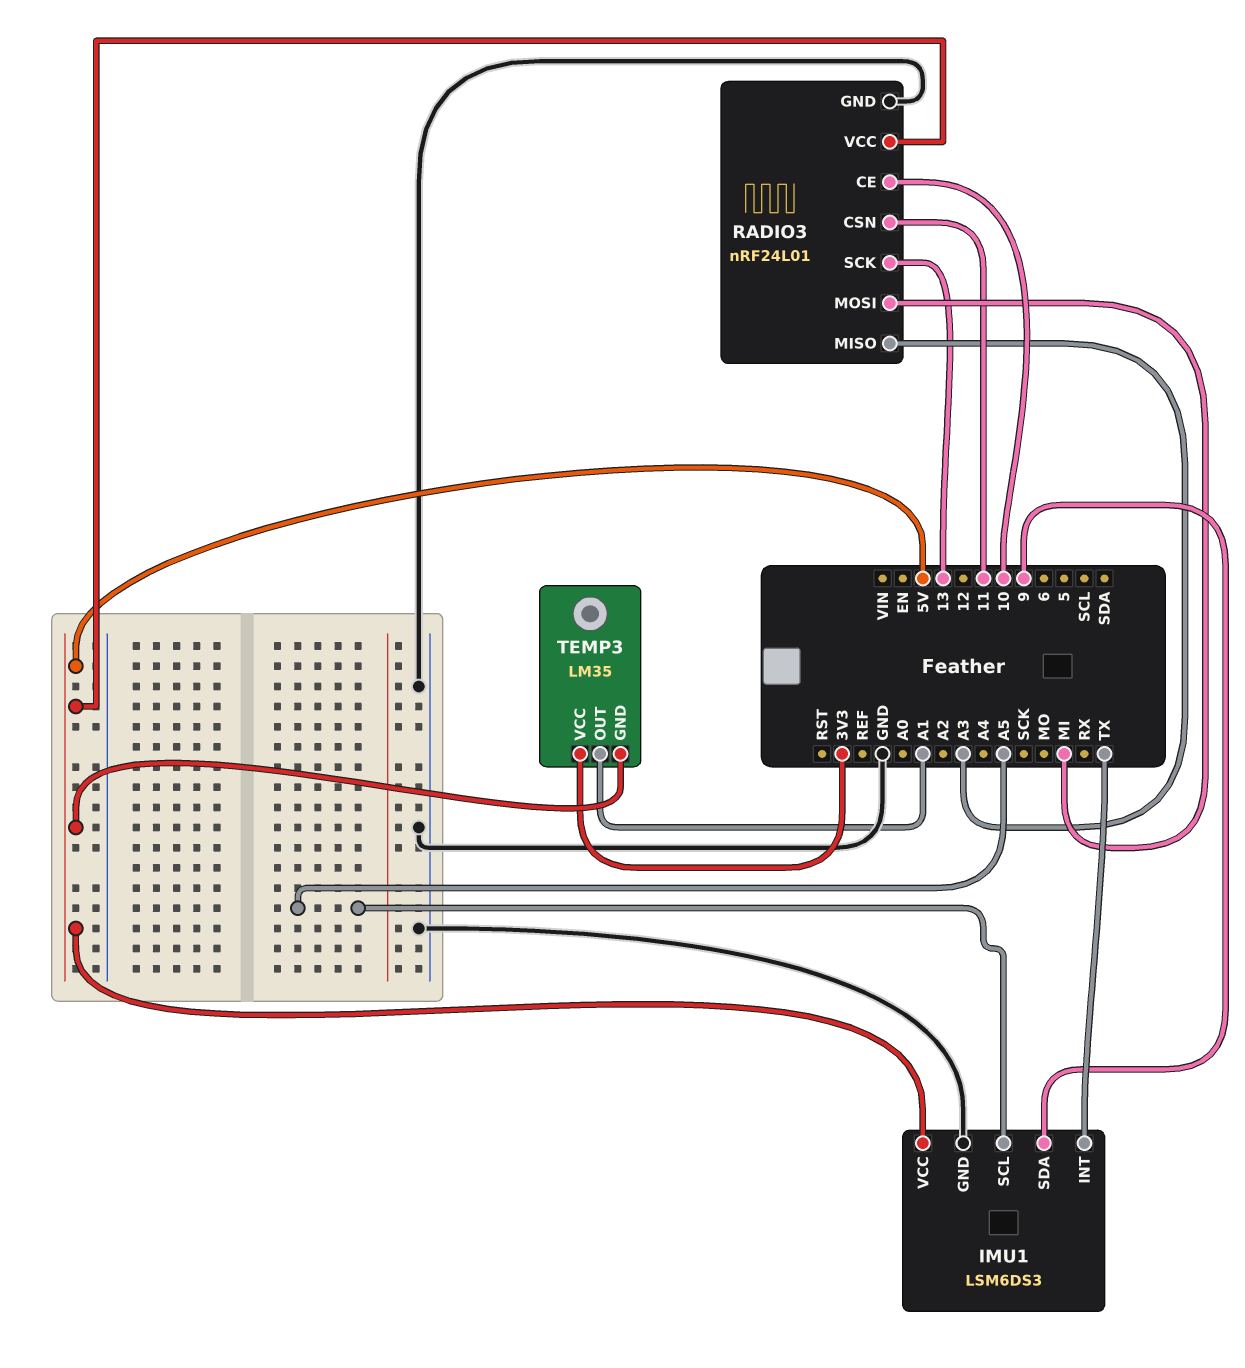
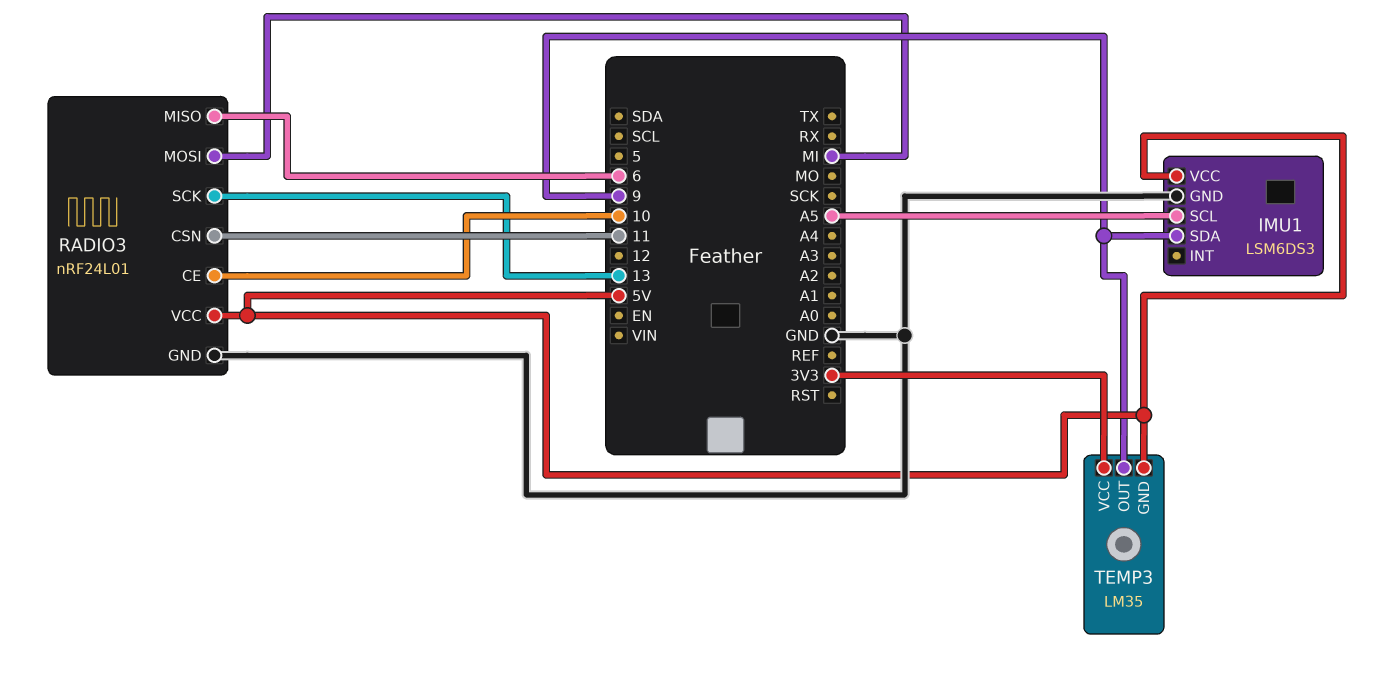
IMU1 pin INT: TX -> none
RADIO3 pin MISO: A3 -> 6
TEMP3 pin OUT: A1 -> 9

